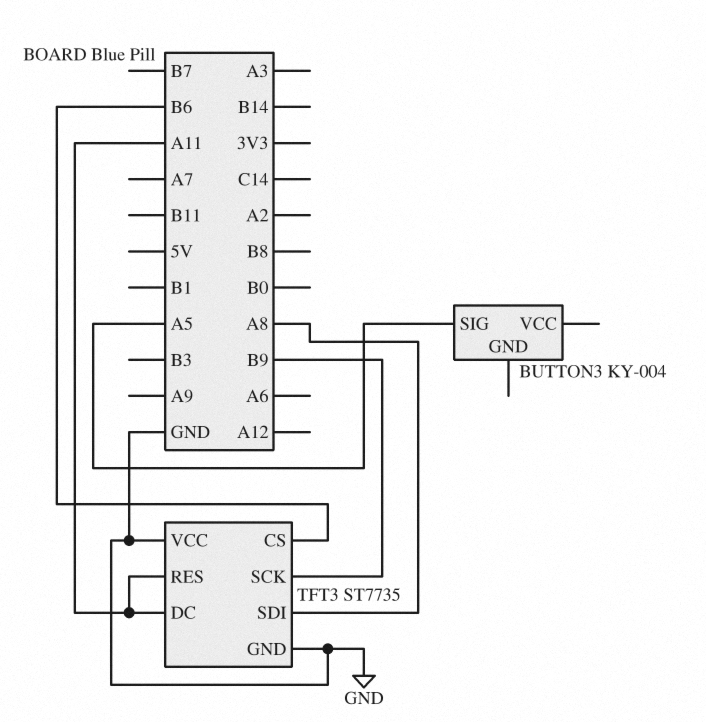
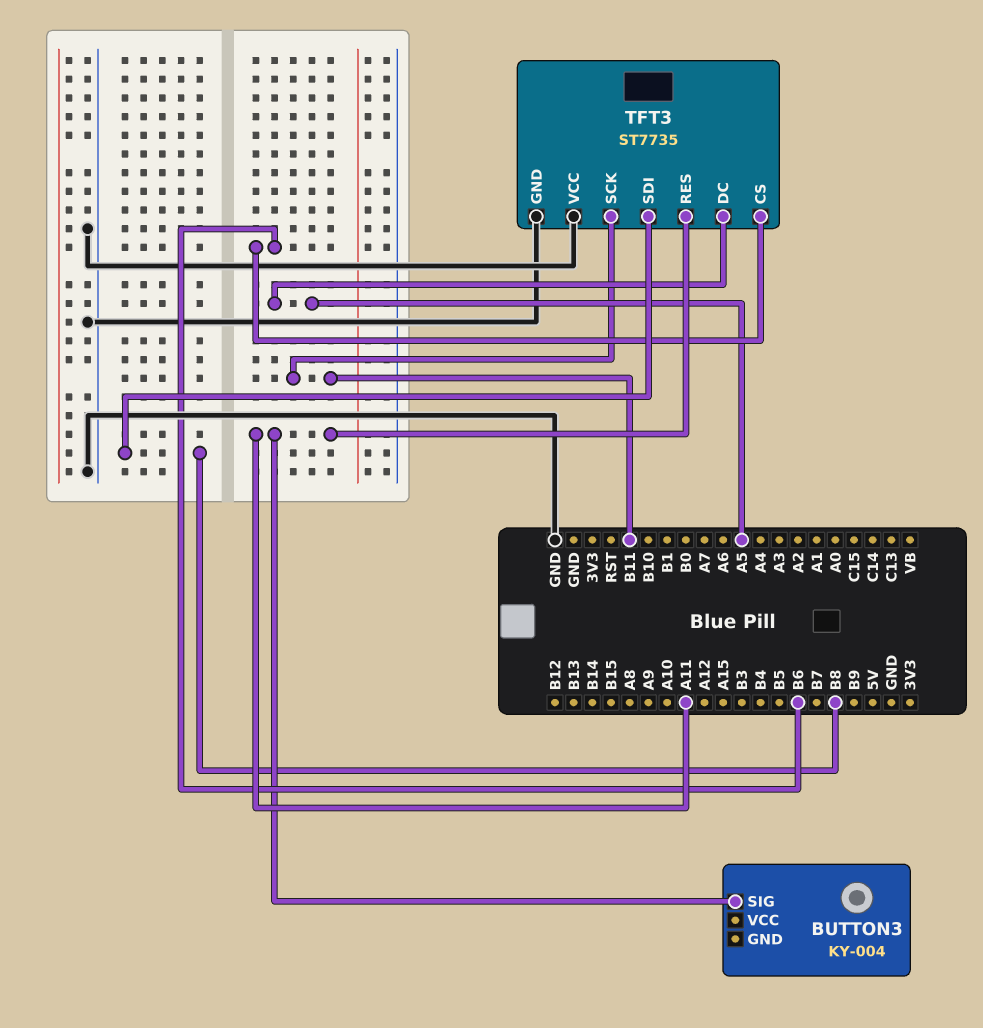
BUTTON3 pin SIG: A5 -> A11
TFT3 pin DC: A11 -> A5
TFT3 pin SCK: B9 -> B11
TFT3 pin SDI: A8 -> B8

